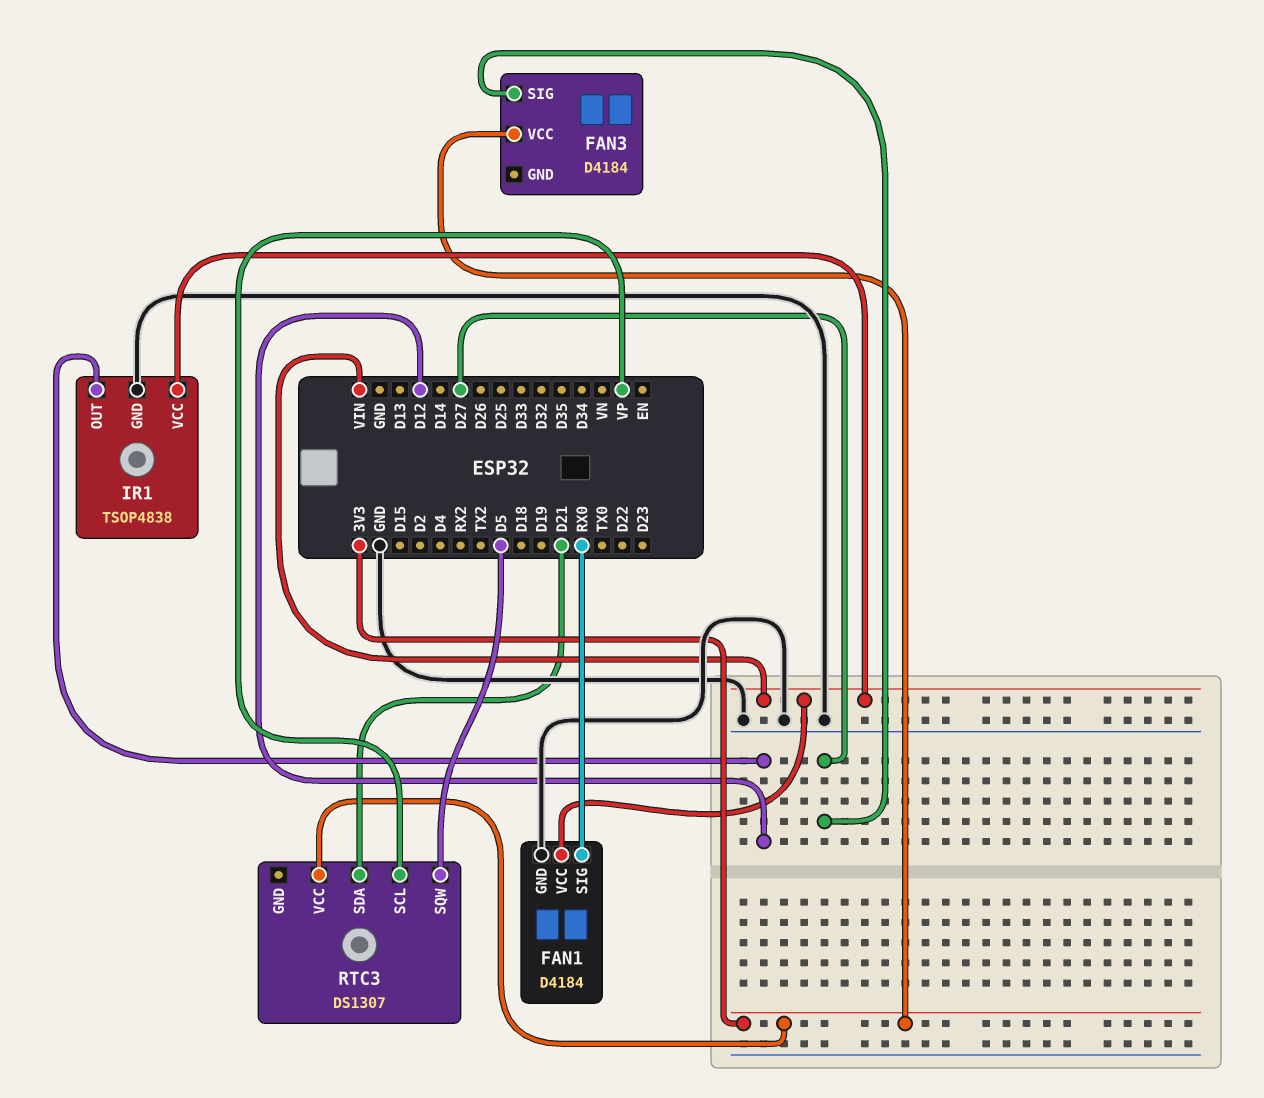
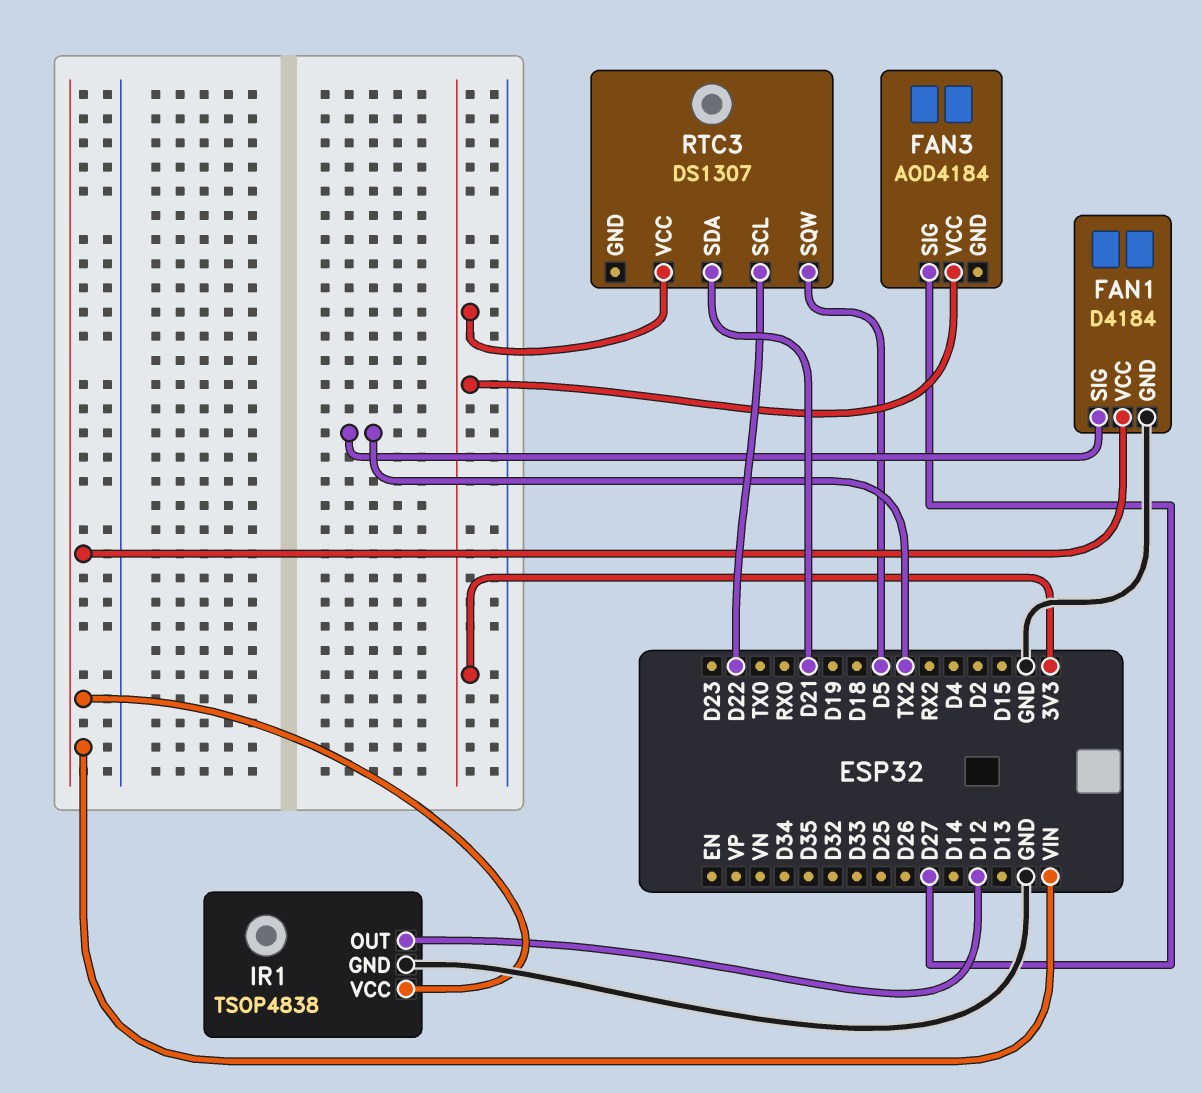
FAN1 pin SIG: RX0 -> TX2
FAN3: D4184 -> AOD4184
RTC3 pin SCL: VP -> D22

